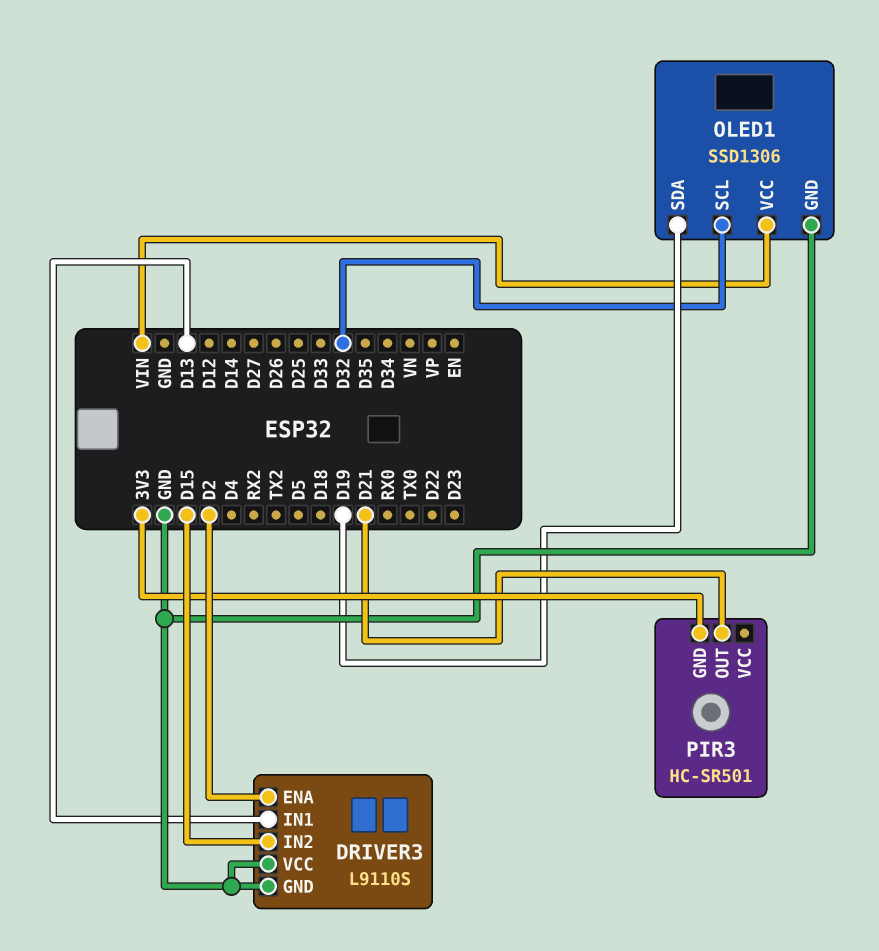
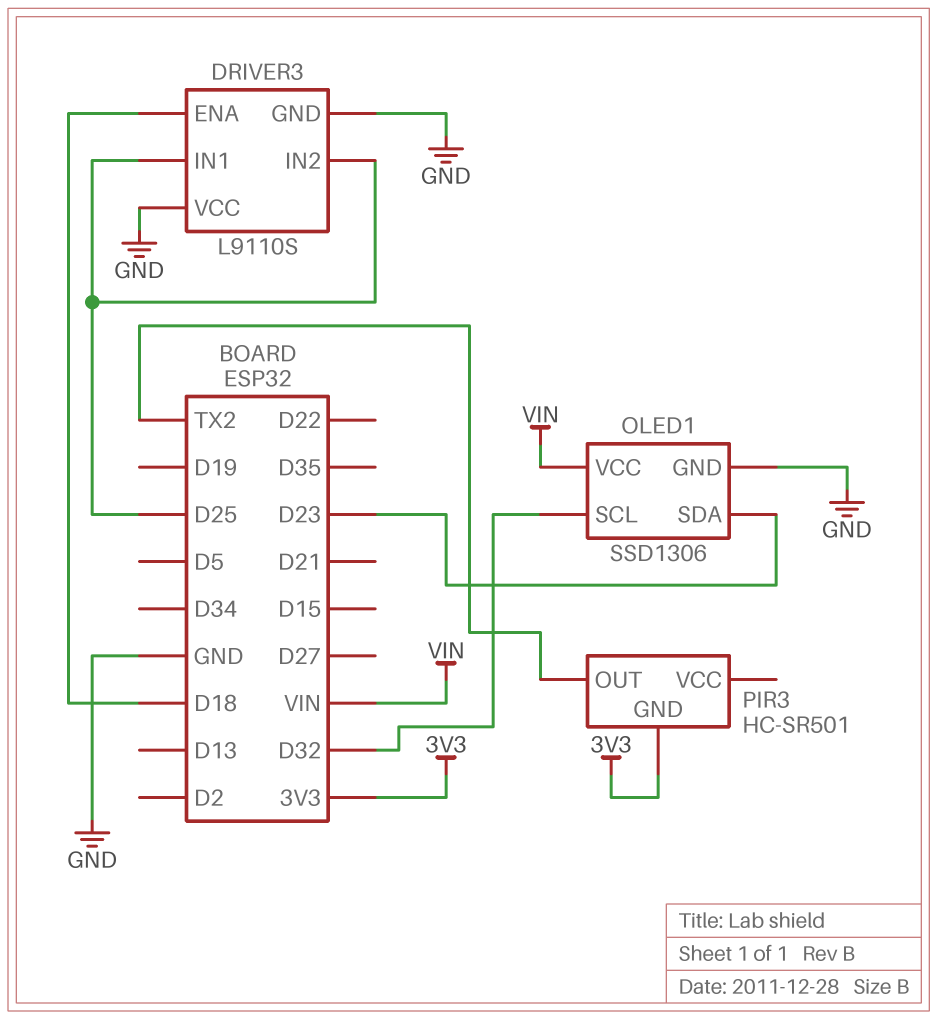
DRIVER3 pin ENA: D2 -> D18
DRIVER3 pin IN1: D13 -> D25
DRIVER3 pin IN2: D15 -> D25
OLED1 pin SDA: D19 -> D23
PIR3 pin OUT: D21 -> TX2

